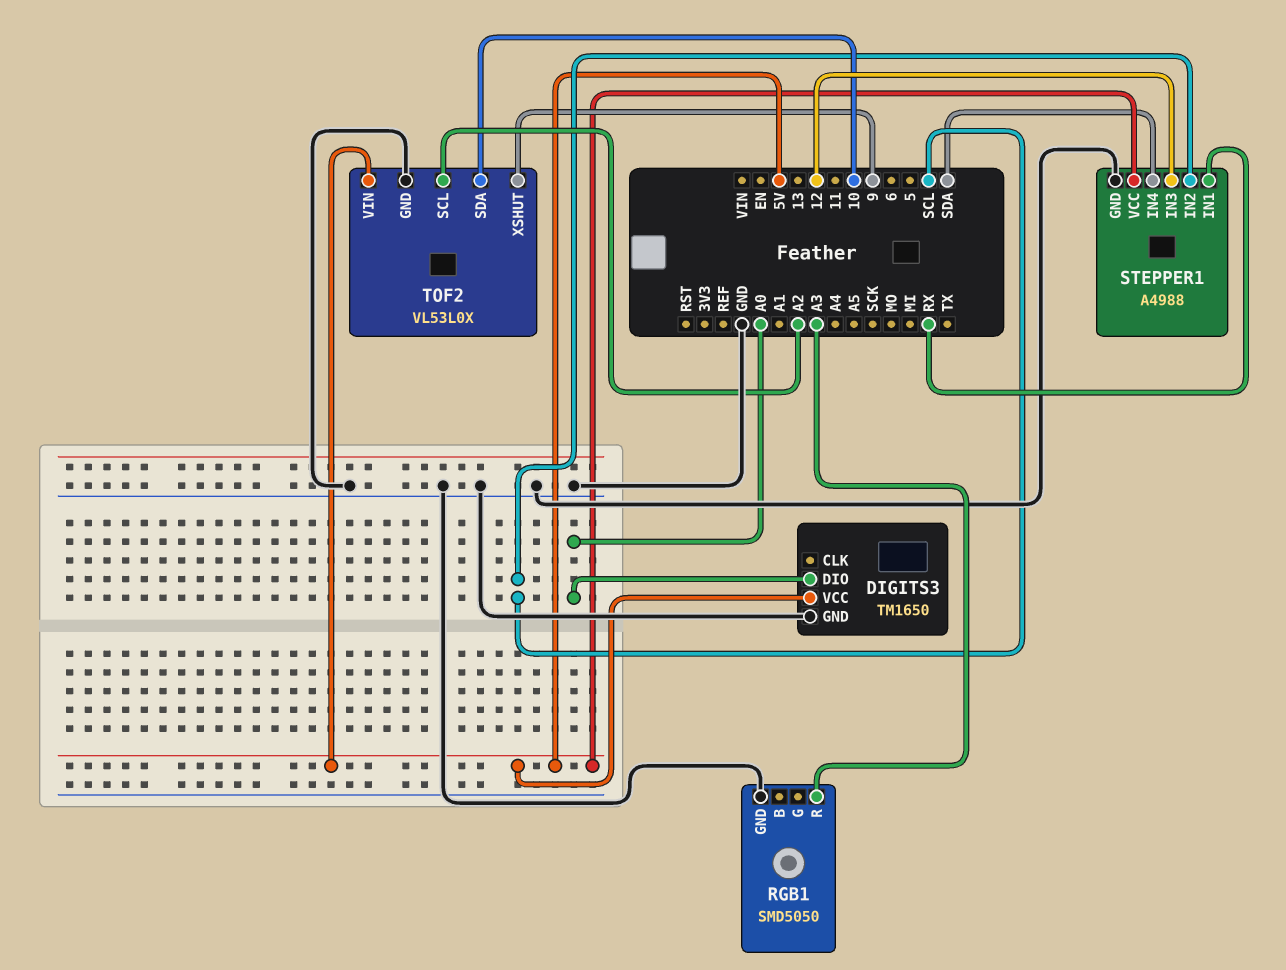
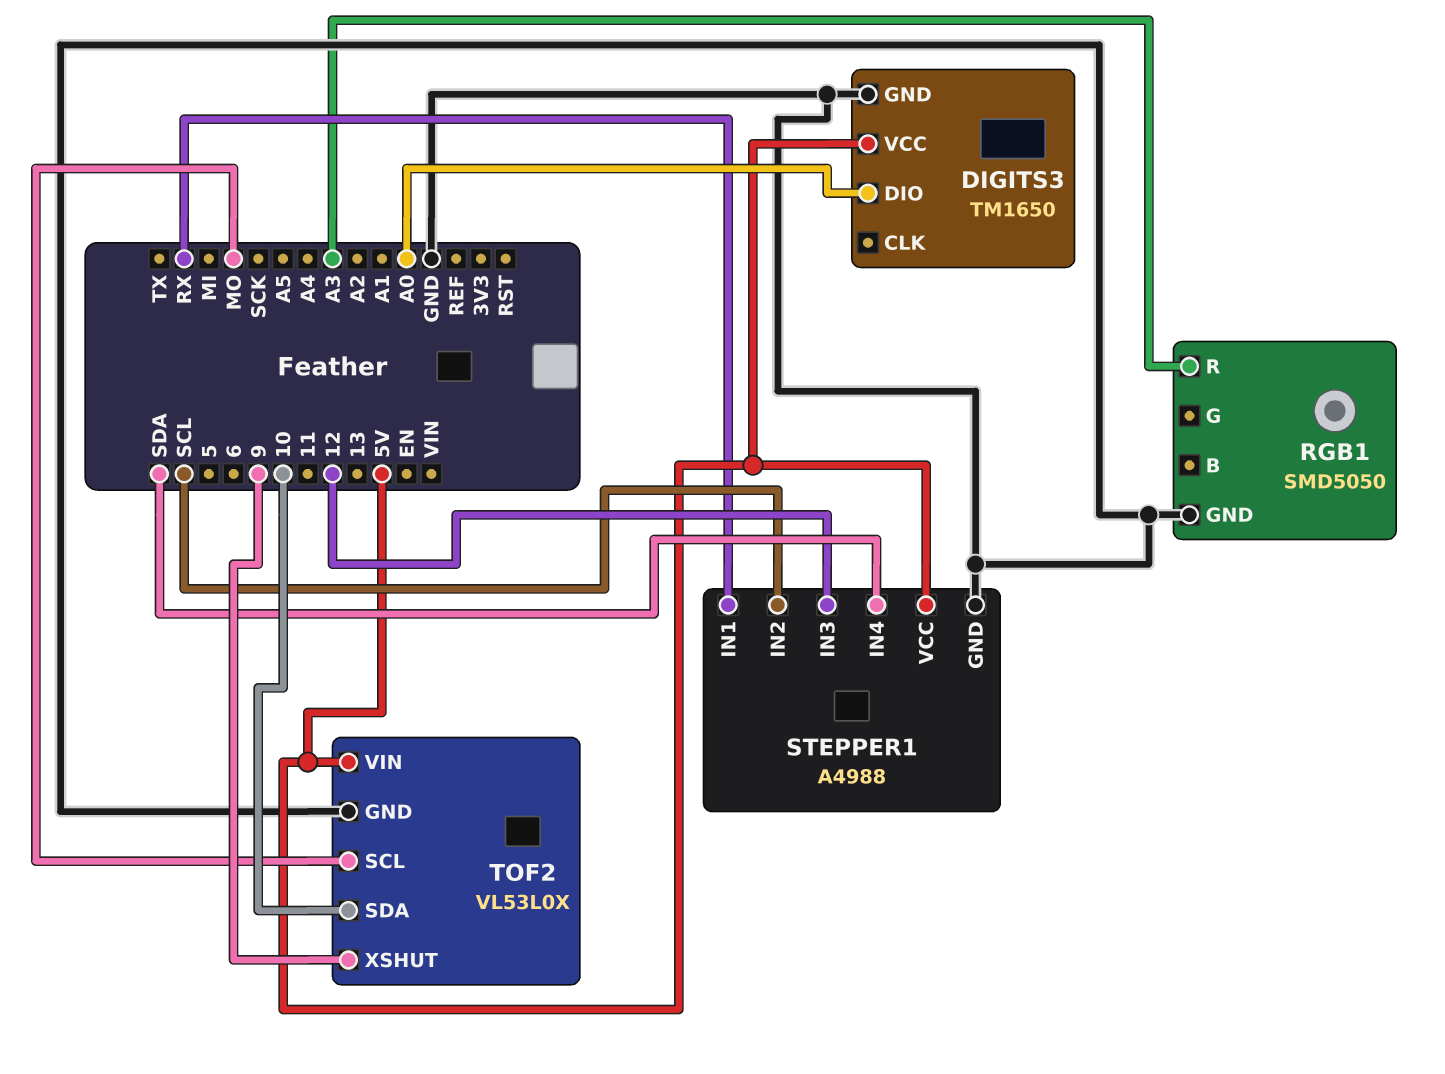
TOF2 pin SCL: A2 -> MO

